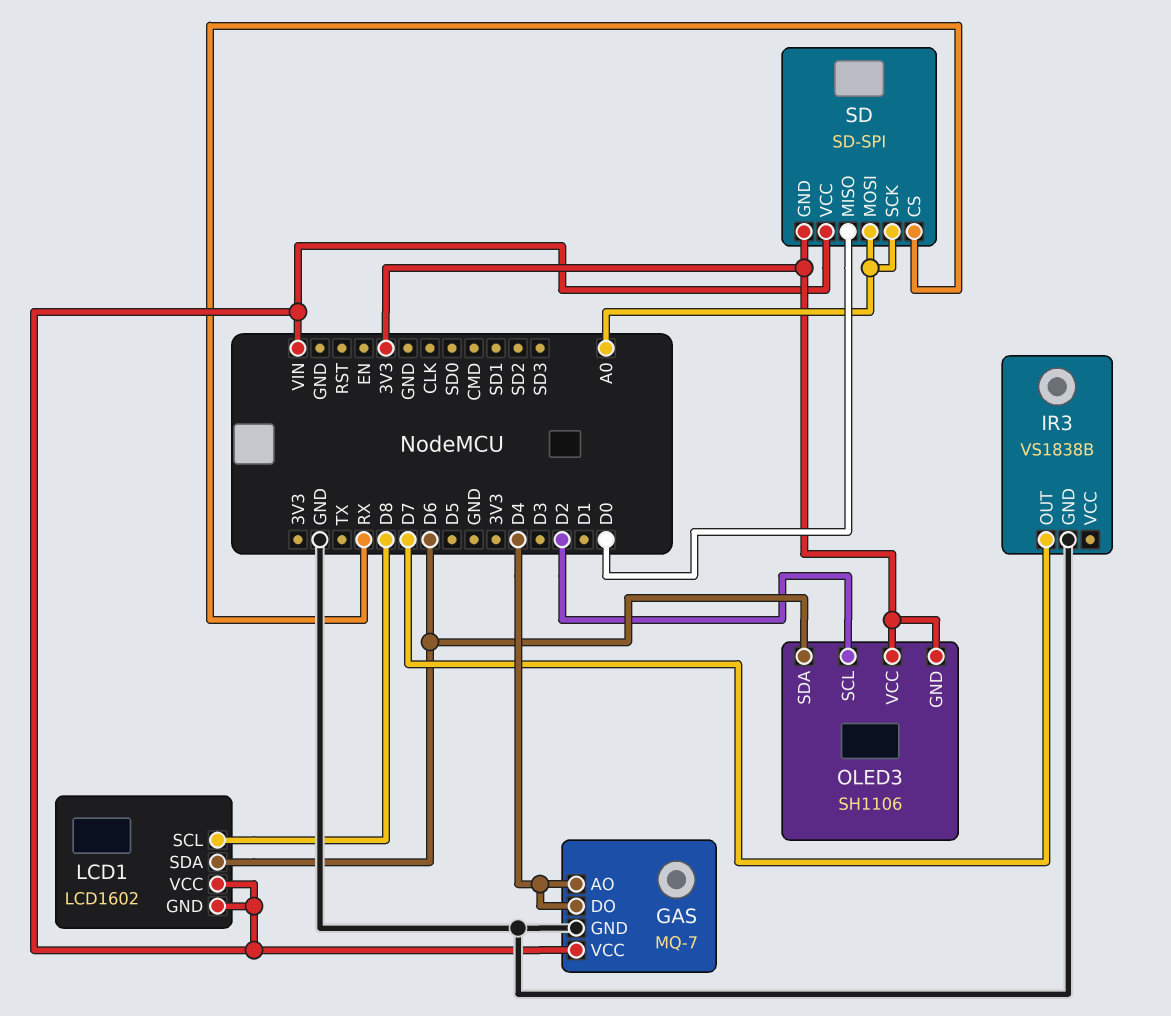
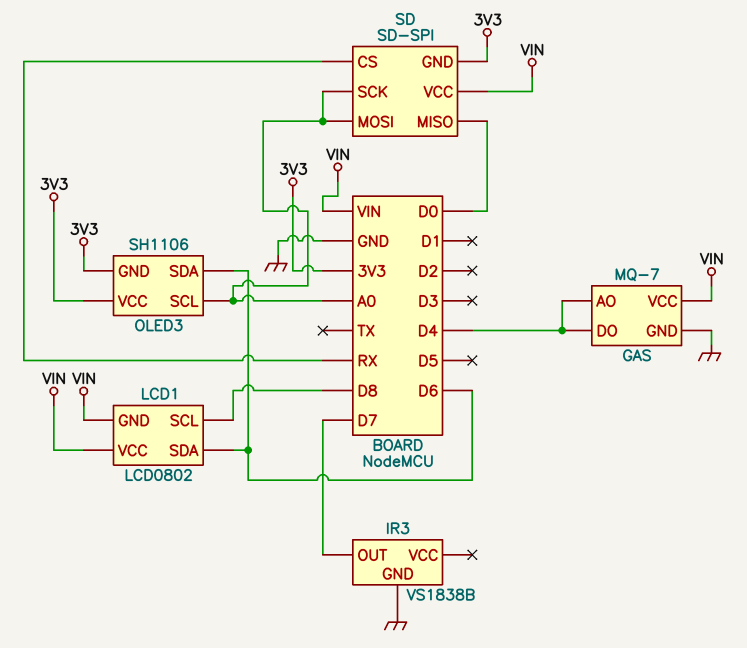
LCD1: LCD1602 -> LCD0802
OLED3 pin SCL: D2 -> A0

